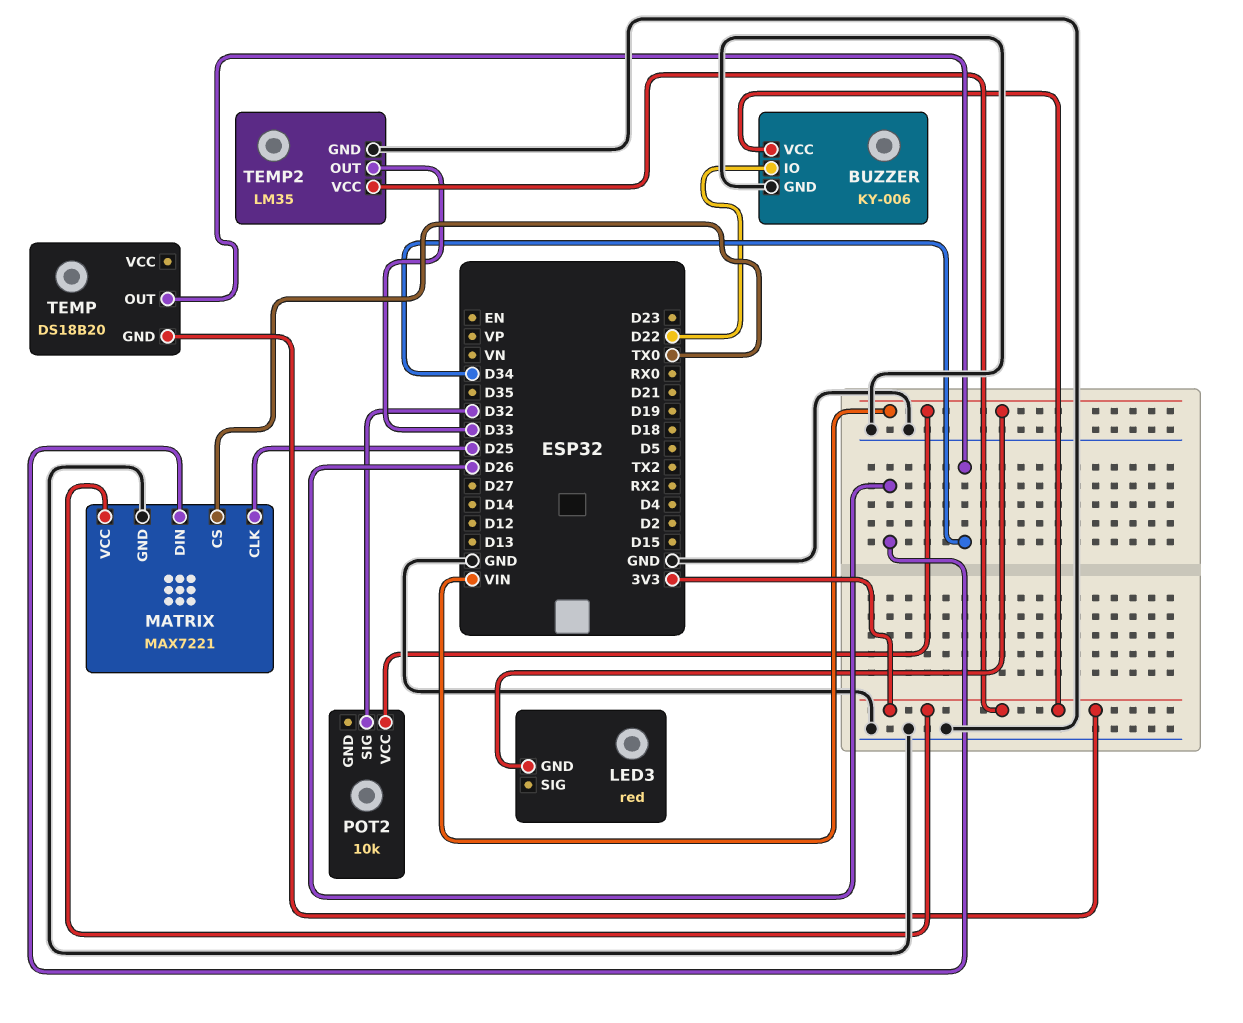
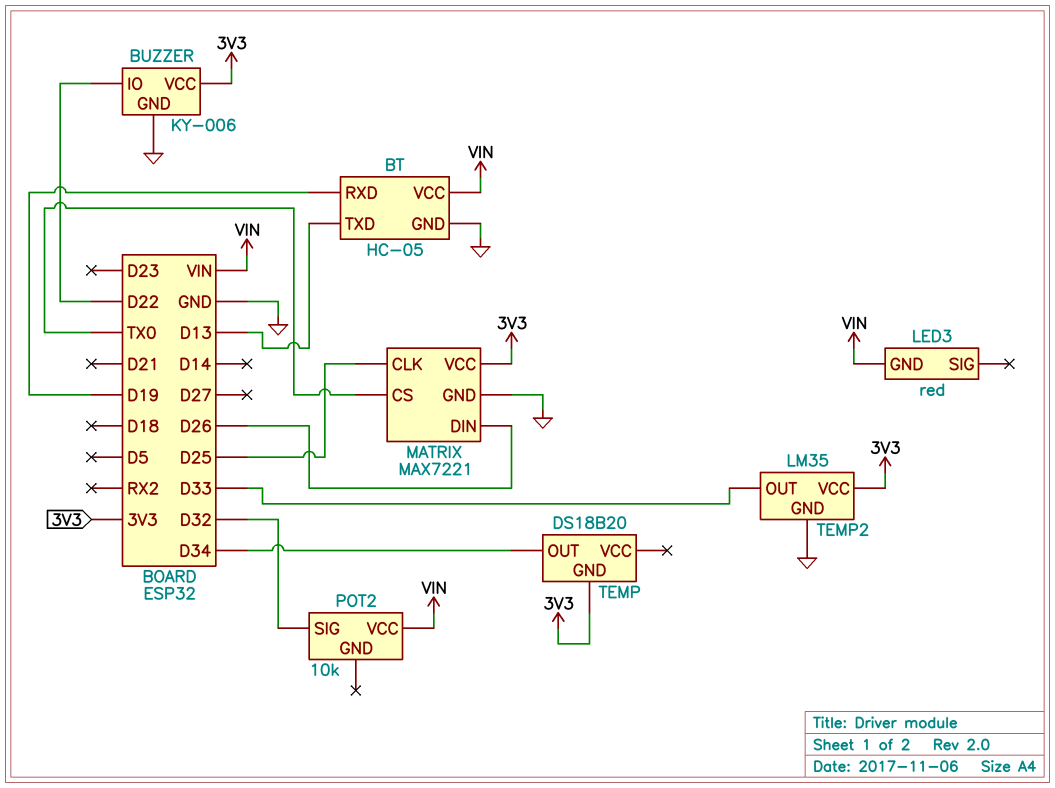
BT: none -> HC-05
BT pin GND: none -> GND
BT pin RXD: none -> D19
BT pin TXD: none -> D13
BT pin VCC: none -> VIN

